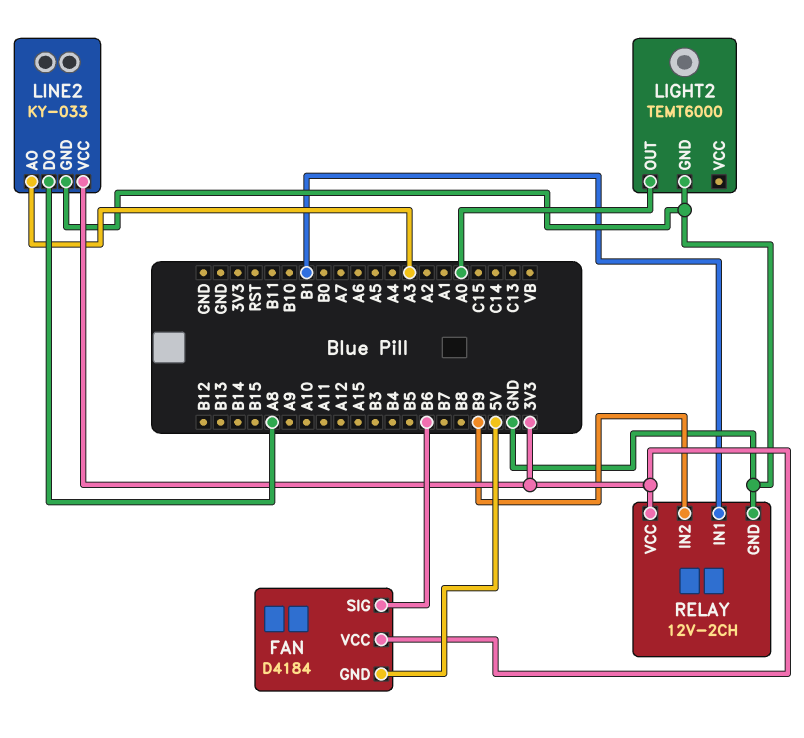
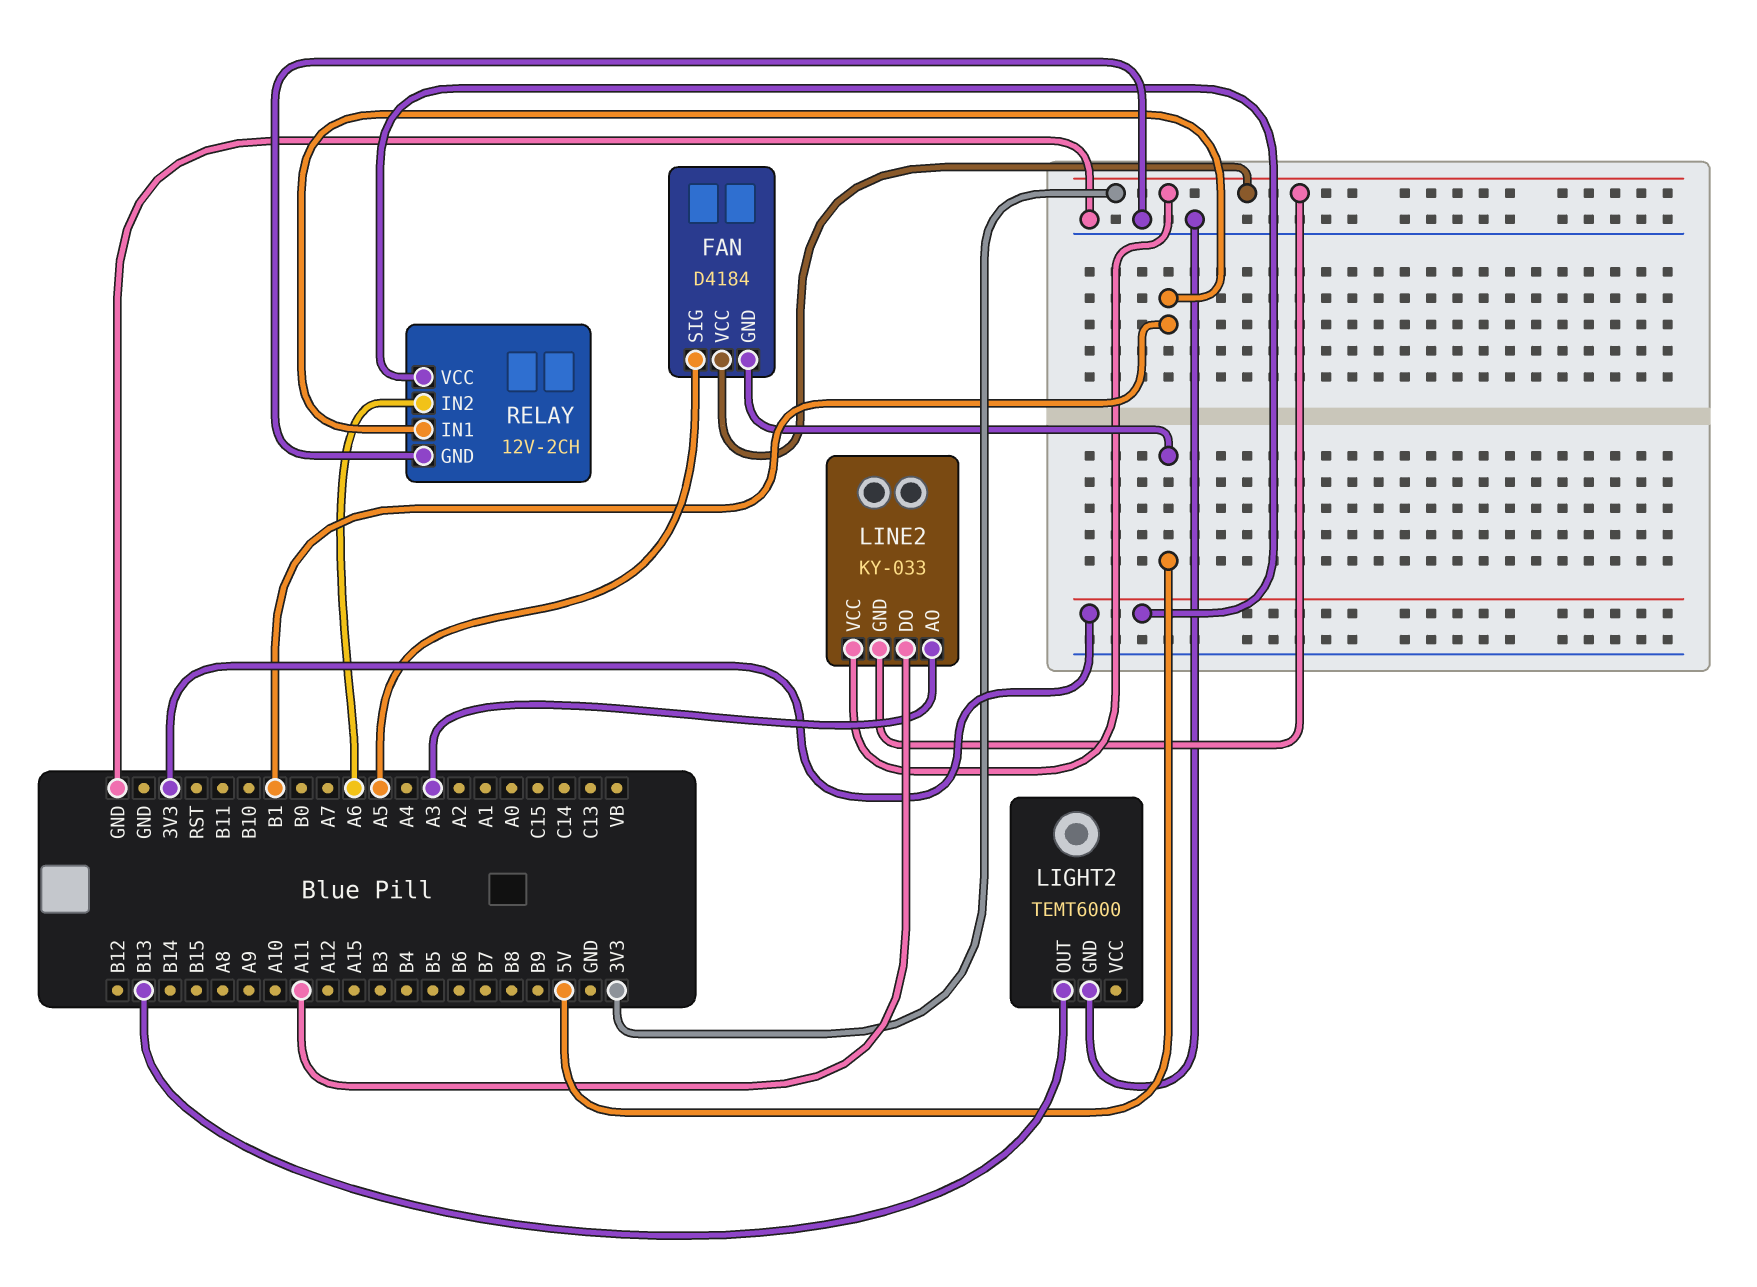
FAN pin SIG: B6 -> A5
LIGHT2 pin OUT: A0 -> B13
LINE2 pin DO: A8 -> A11
LINE2 pin GND: GND -> 3V3
RELAY pin IN2: B9 -> A6

